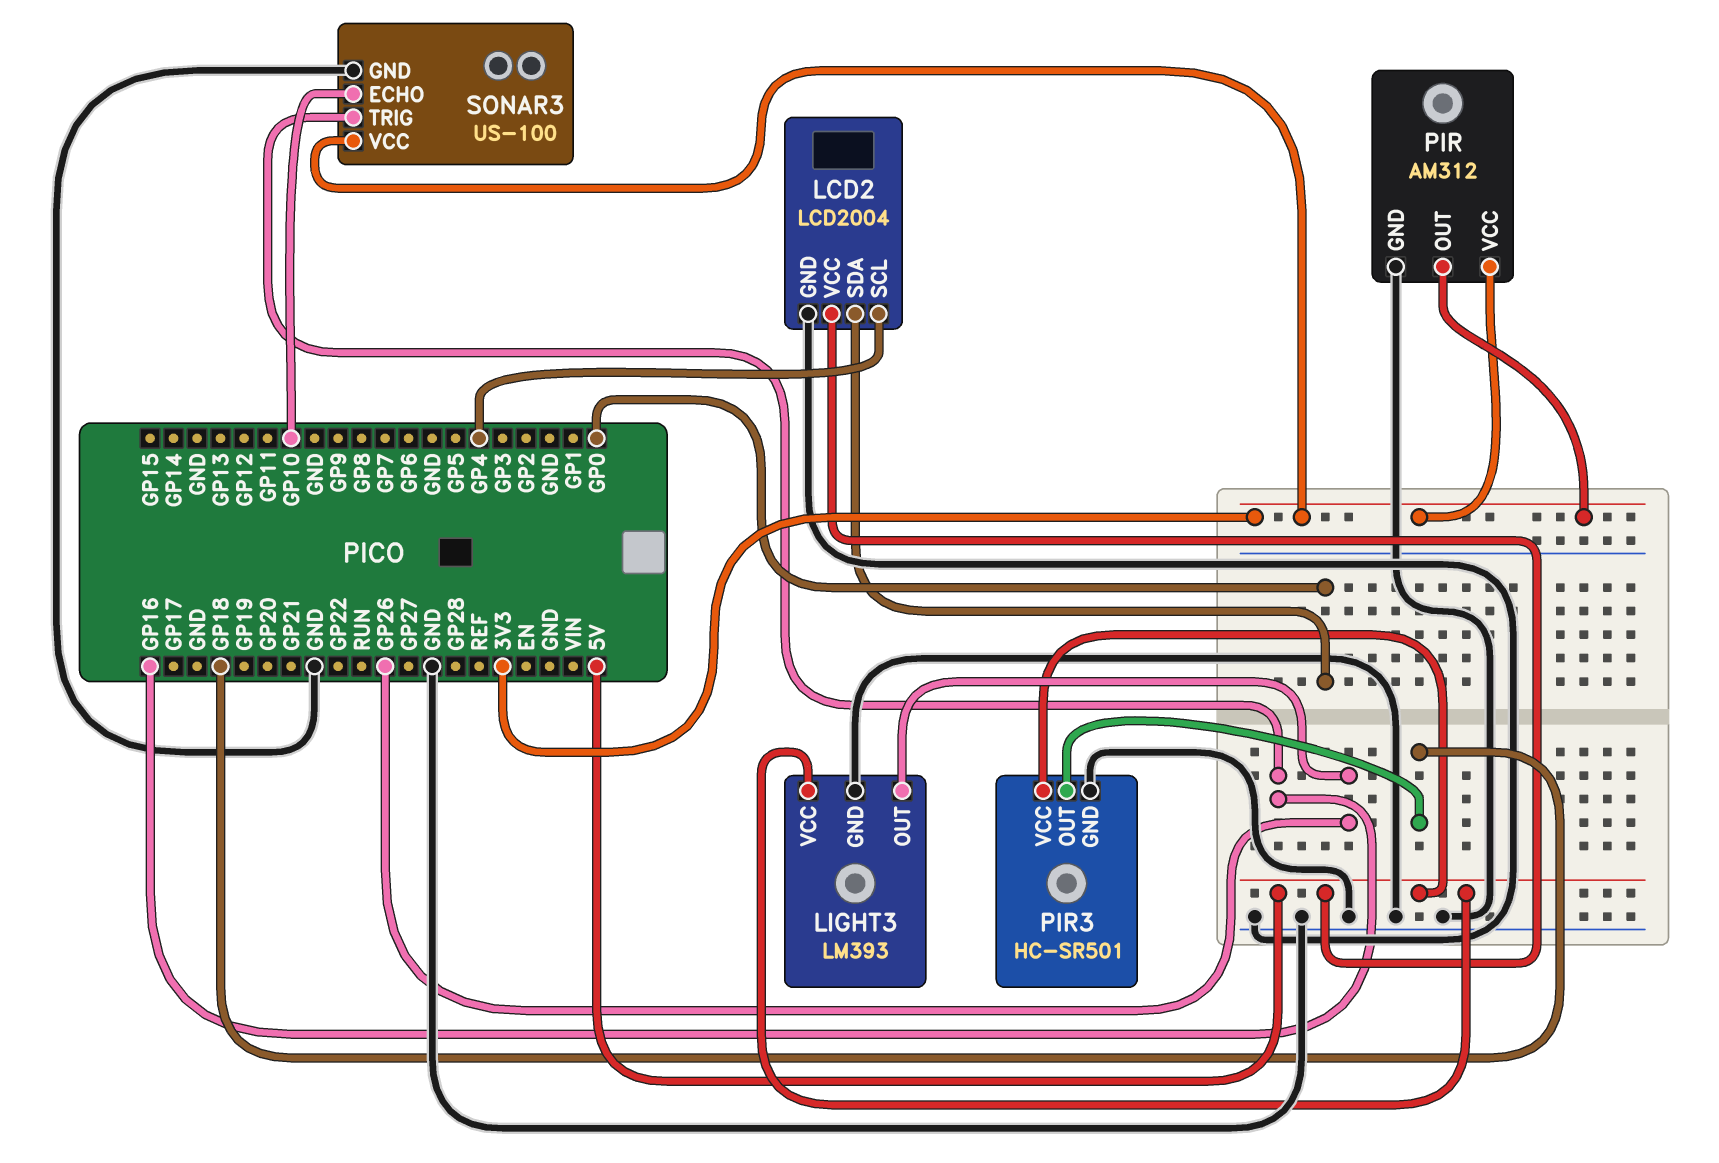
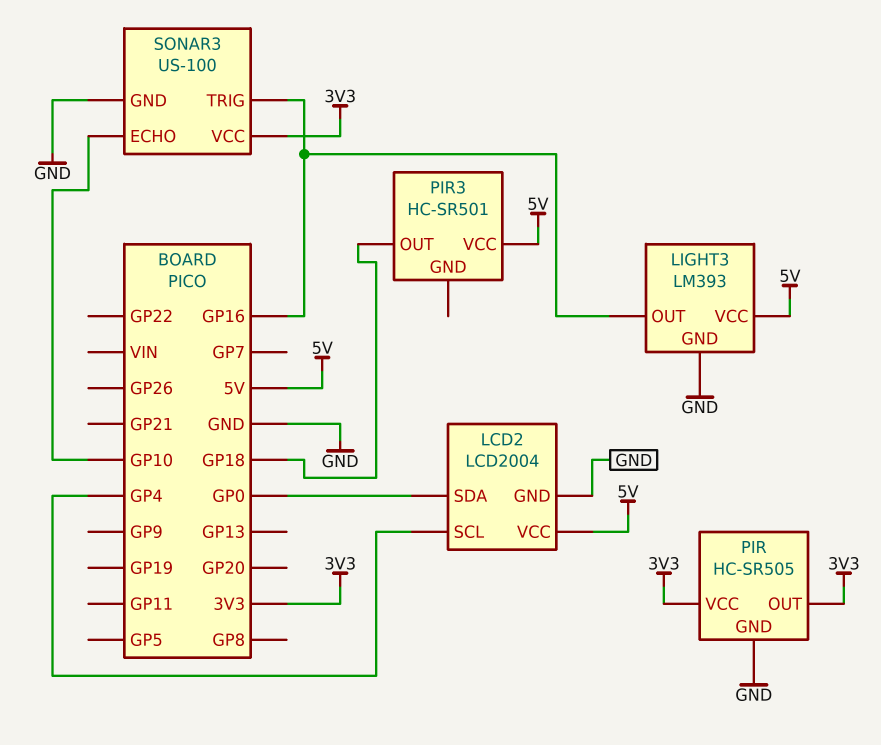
LIGHT3 pin OUT: GP26 -> GP16
PIR: AM312 -> HC-SR505
PIR3 pin GND: GND -> none

